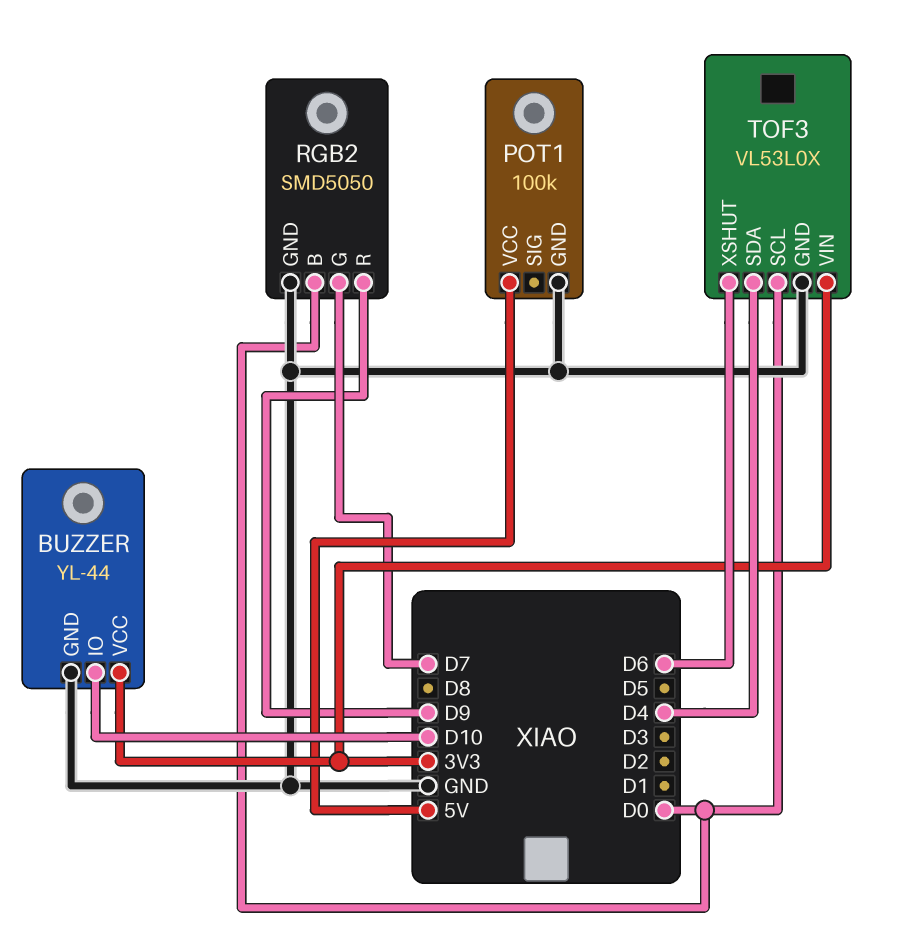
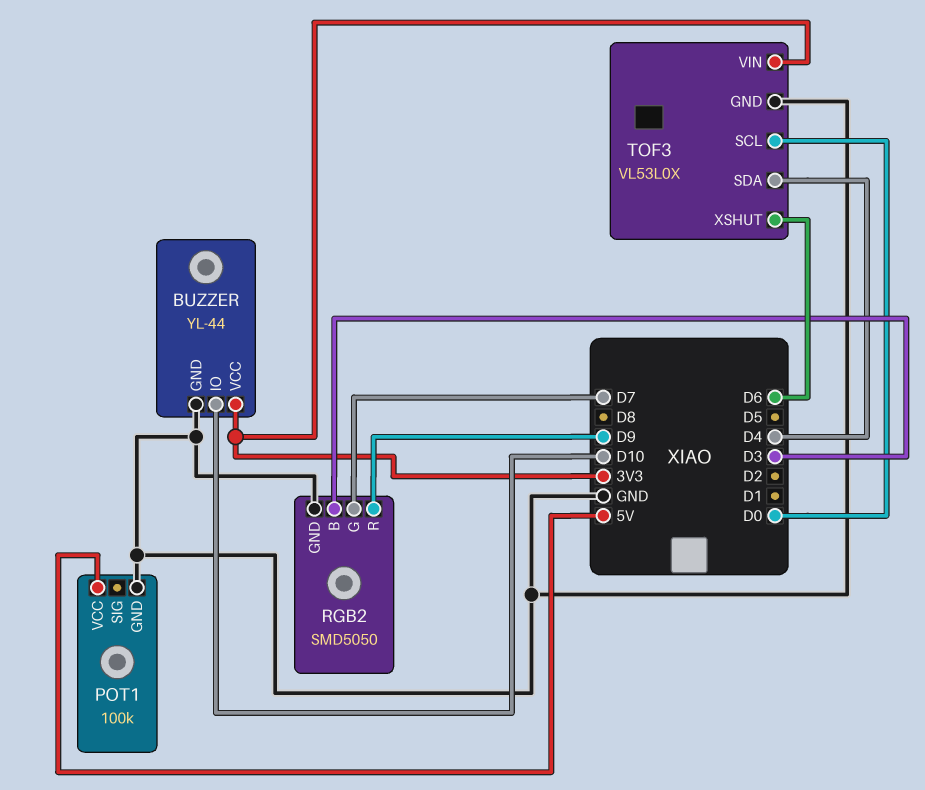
RGB2 pin B: D0 -> D3

